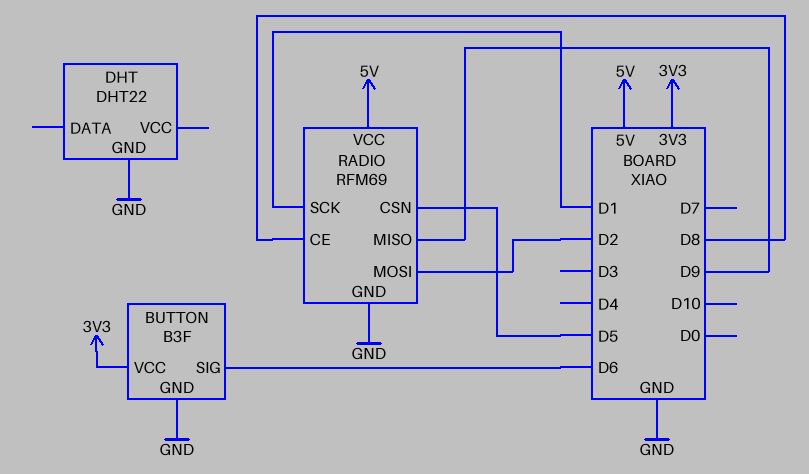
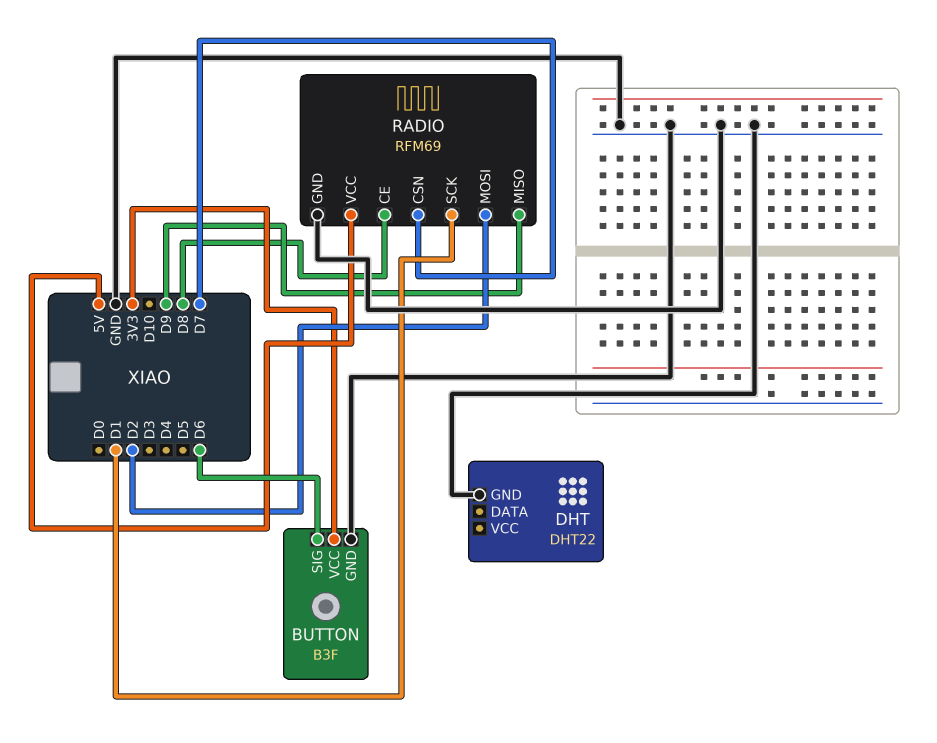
RADIO pin CSN: D5 -> D7

